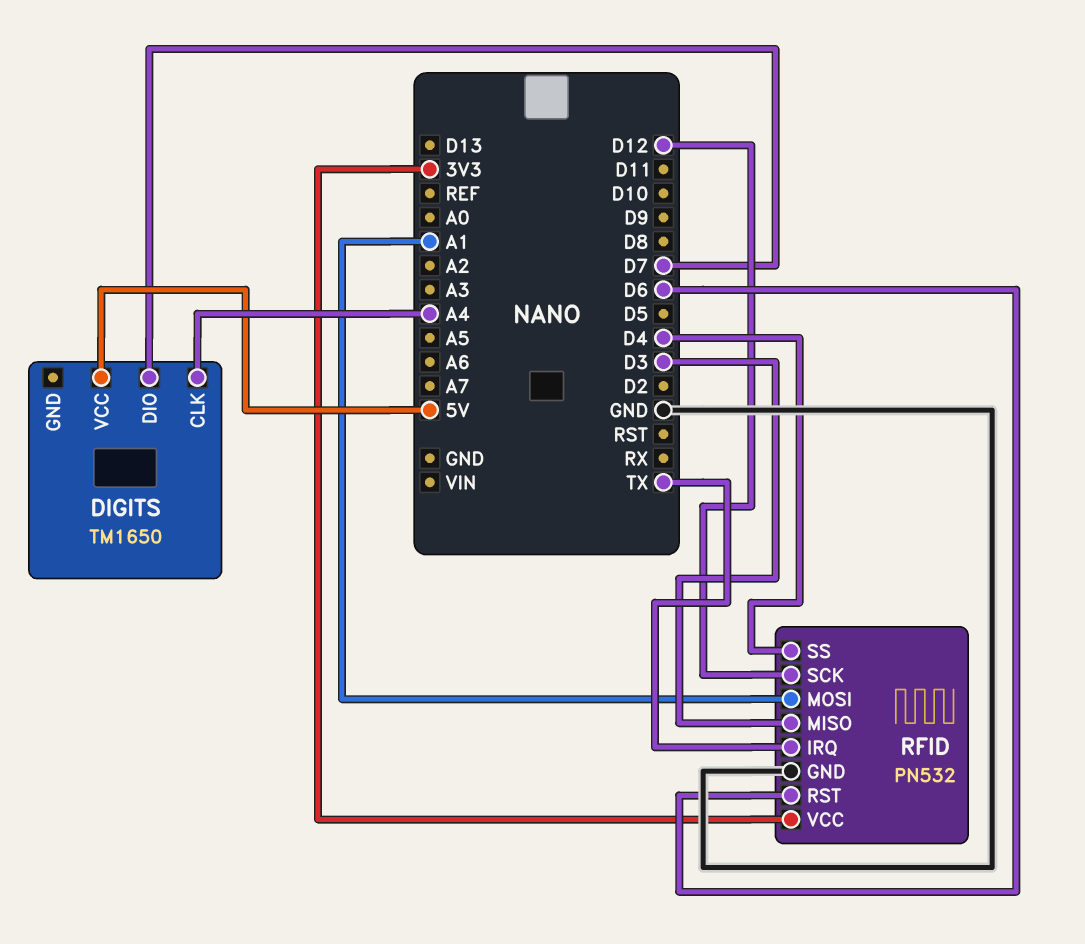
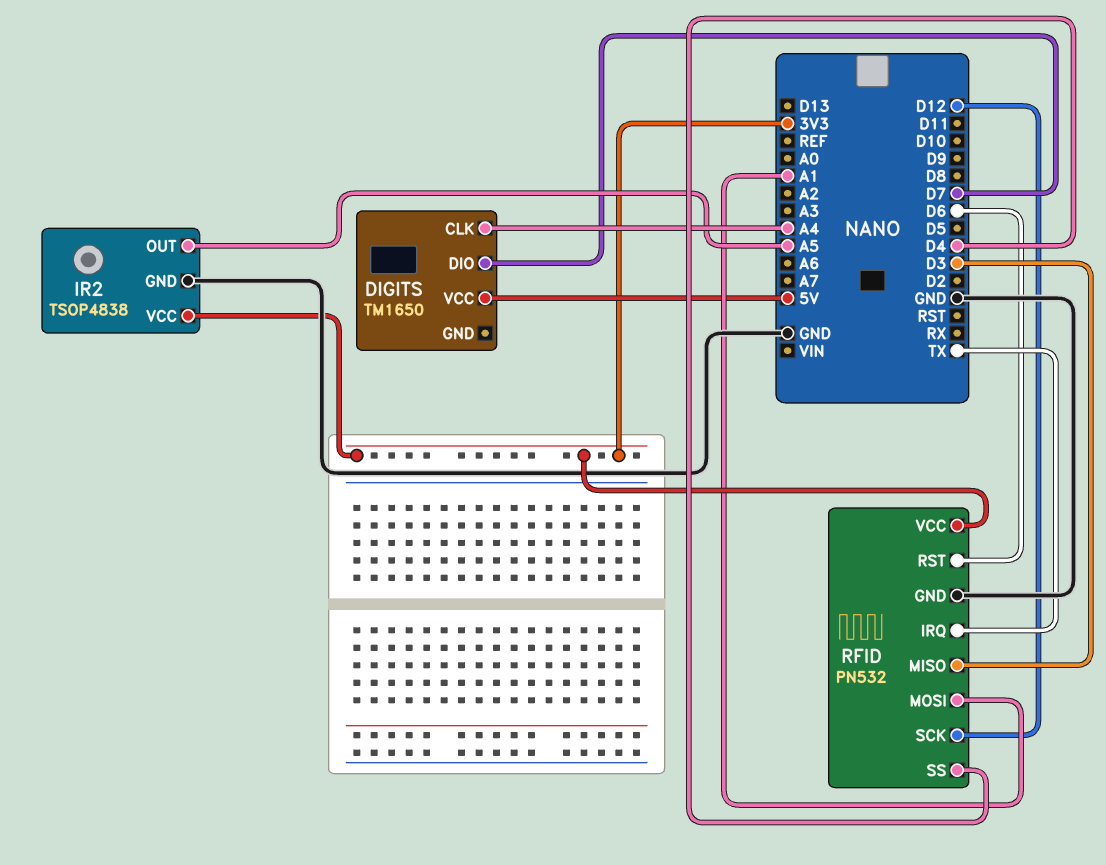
IR2: none -> TSOP4838
IR2 pin GND: none -> GND
IR2 pin OUT: none -> A5
IR2 pin VCC: none -> 3V3

